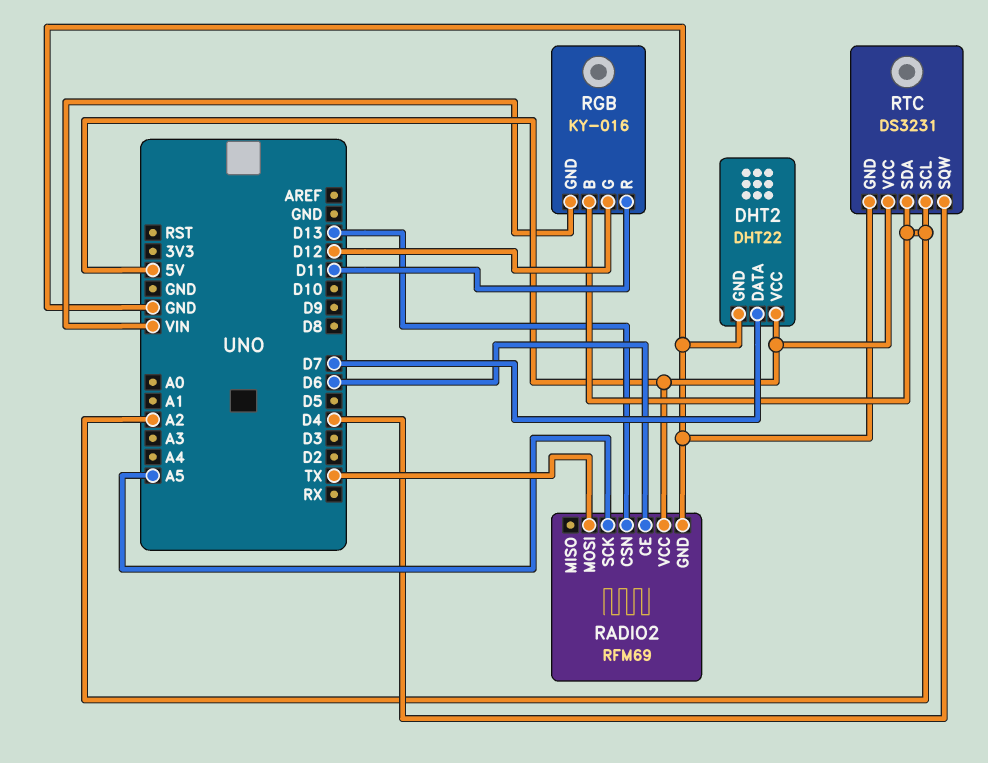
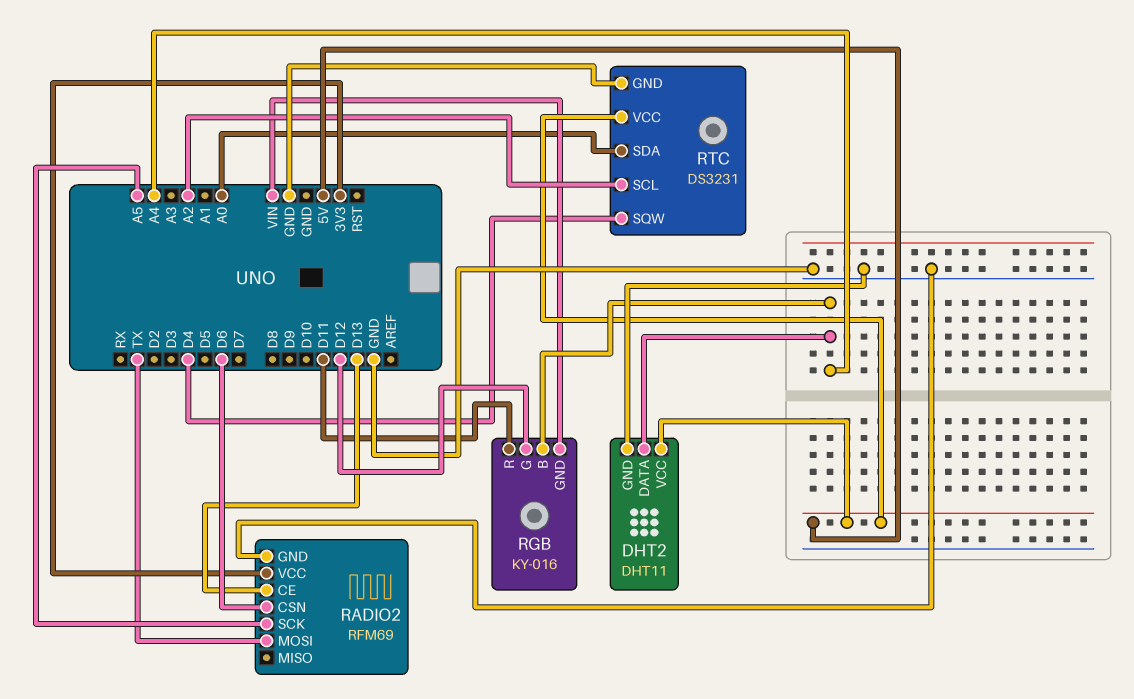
DHT2: DHT22 -> DHT11
DHT2 pin DATA: D7 -> A4
RADIO2 pin CE: D6 -> D13
RADIO2 pin CSN: D13 -> D6
RADIO2 pin VCC: 5V -> 3V3
RGB pin B: A2 -> A4
RTC pin SDA: A2 -> A0

